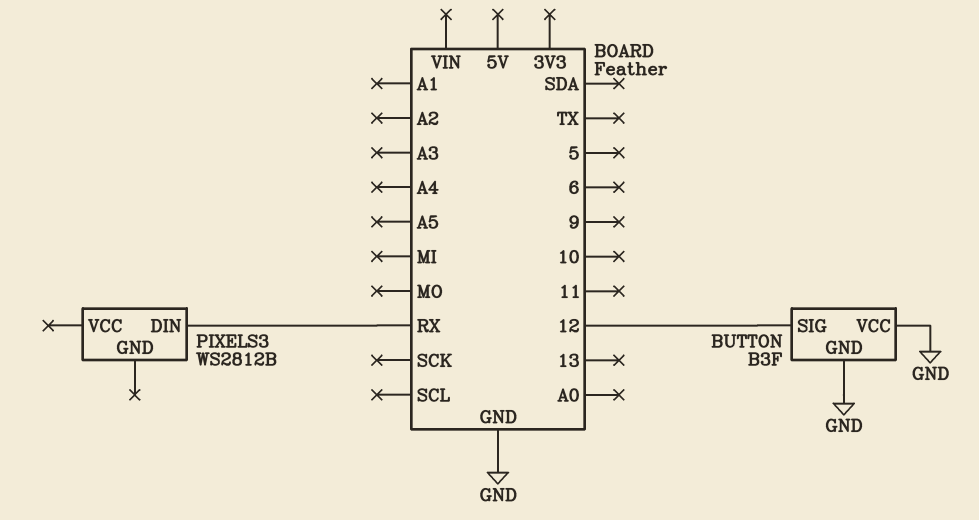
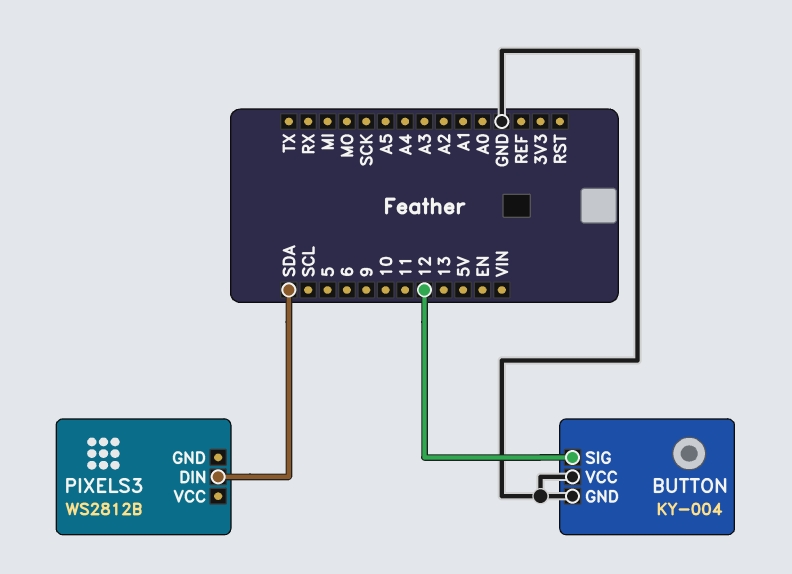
BUTTON: B3F -> KY-004
PIXELS3 pin DIN: RX -> SDA

